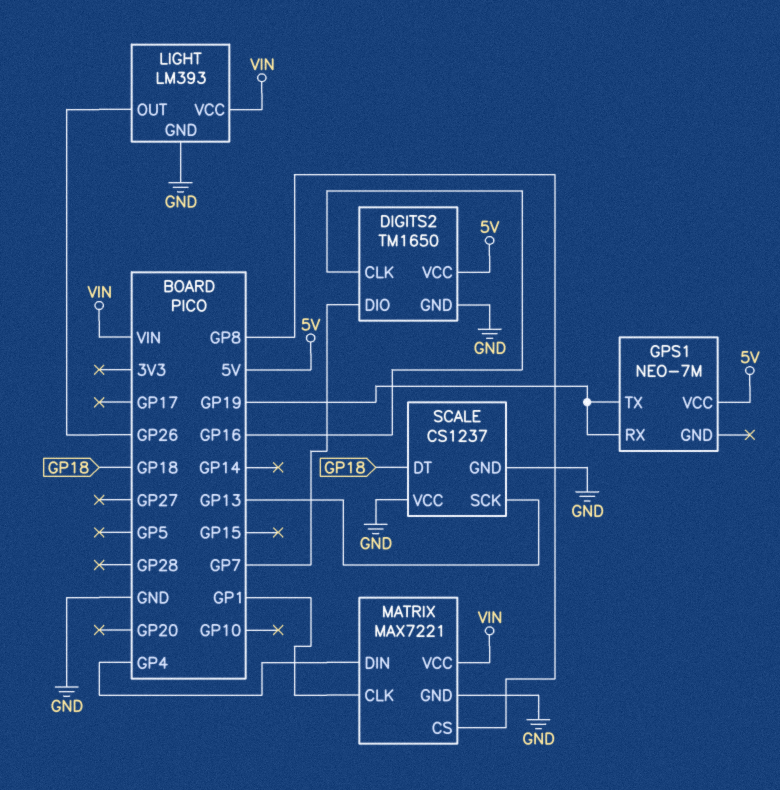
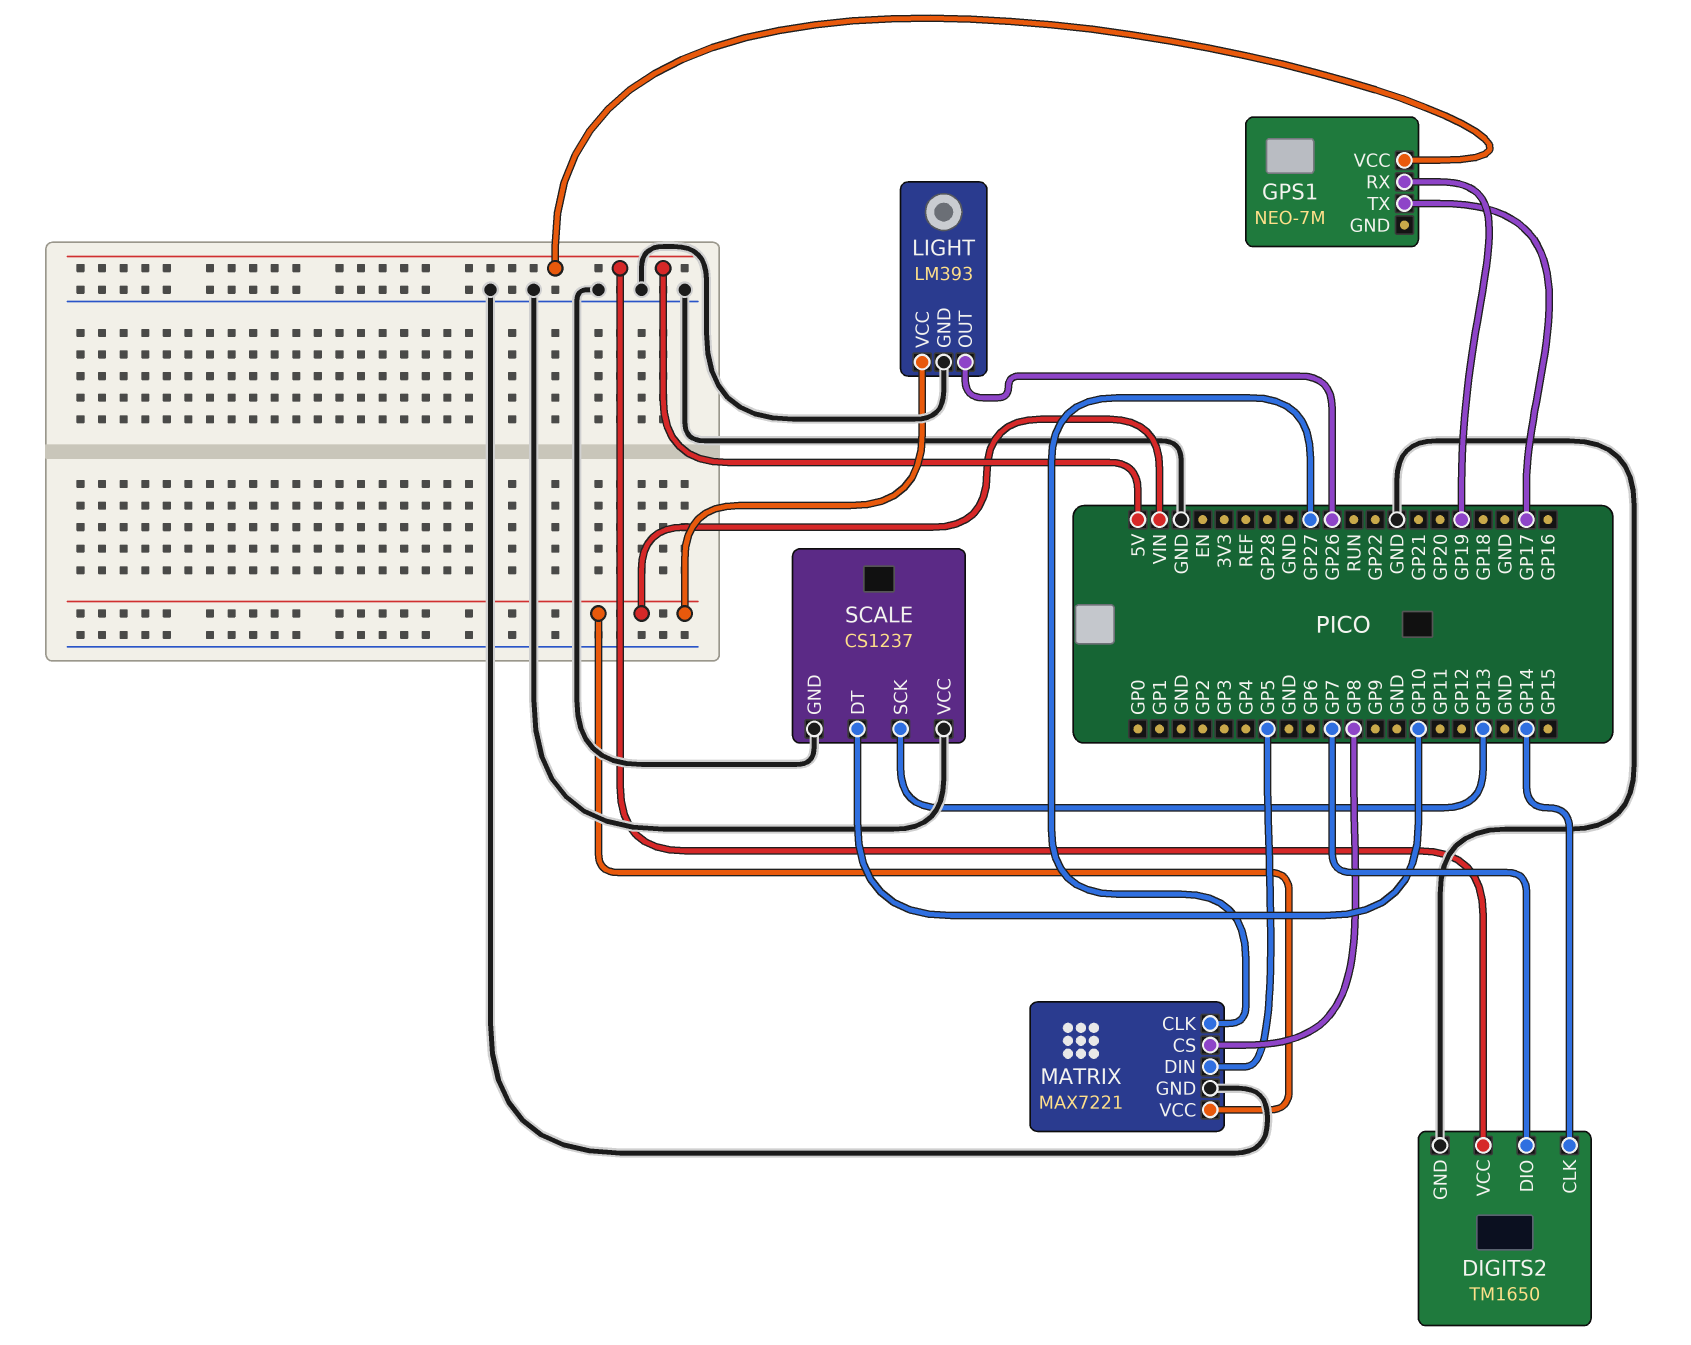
DIGITS2 pin CLK: GP16 -> GP14
GPS1 pin TX: GP19 -> GP17
MATRIX pin CLK: GP1 -> GP27
MATRIX pin DIN: GP4 -> GP5
SCALE pin DT: GP18 -> GP10

